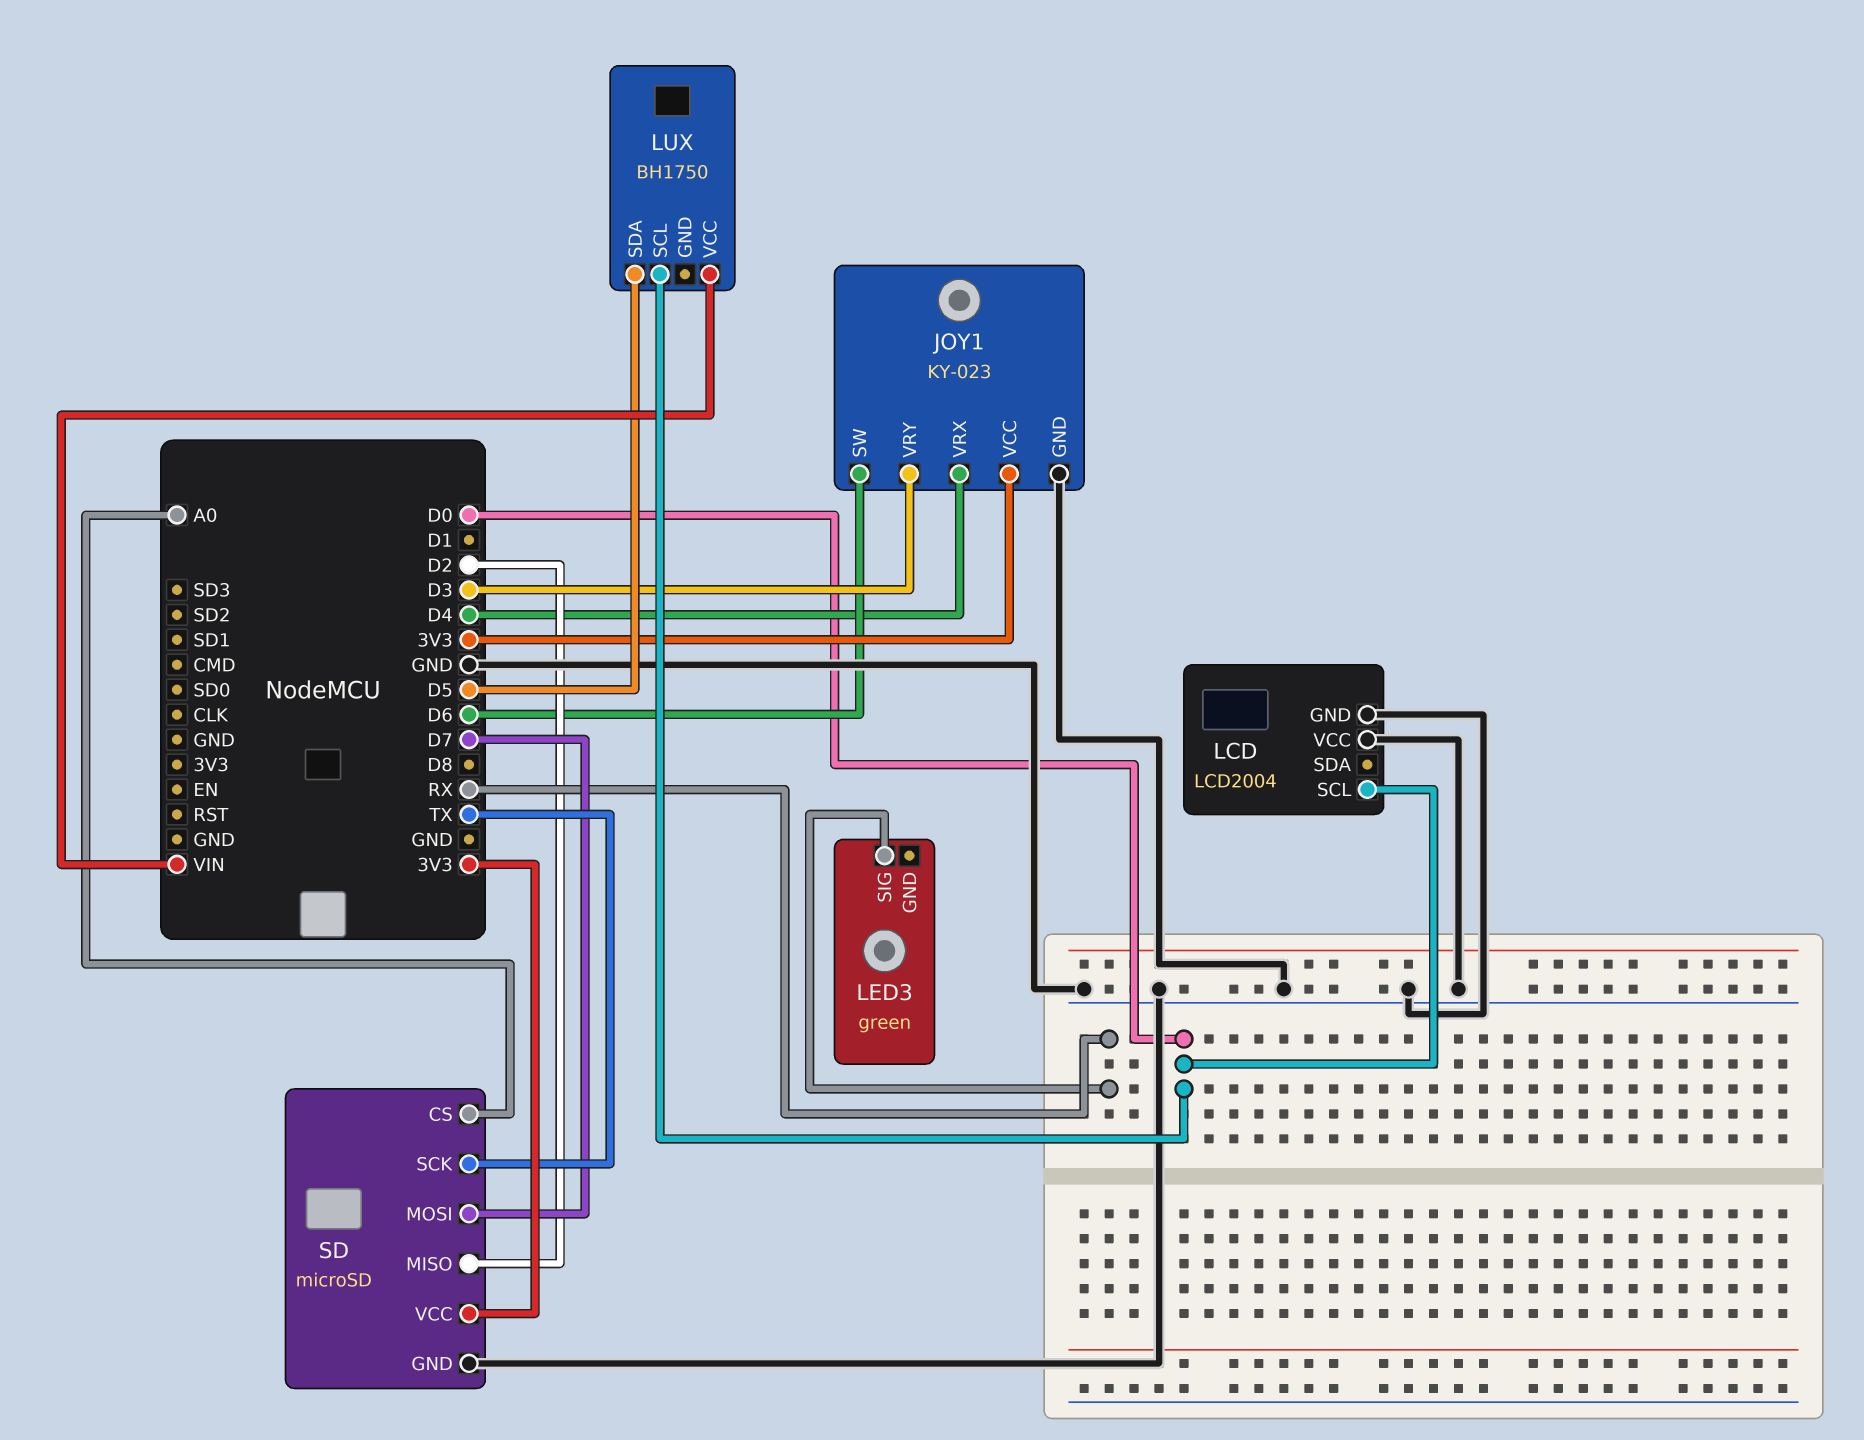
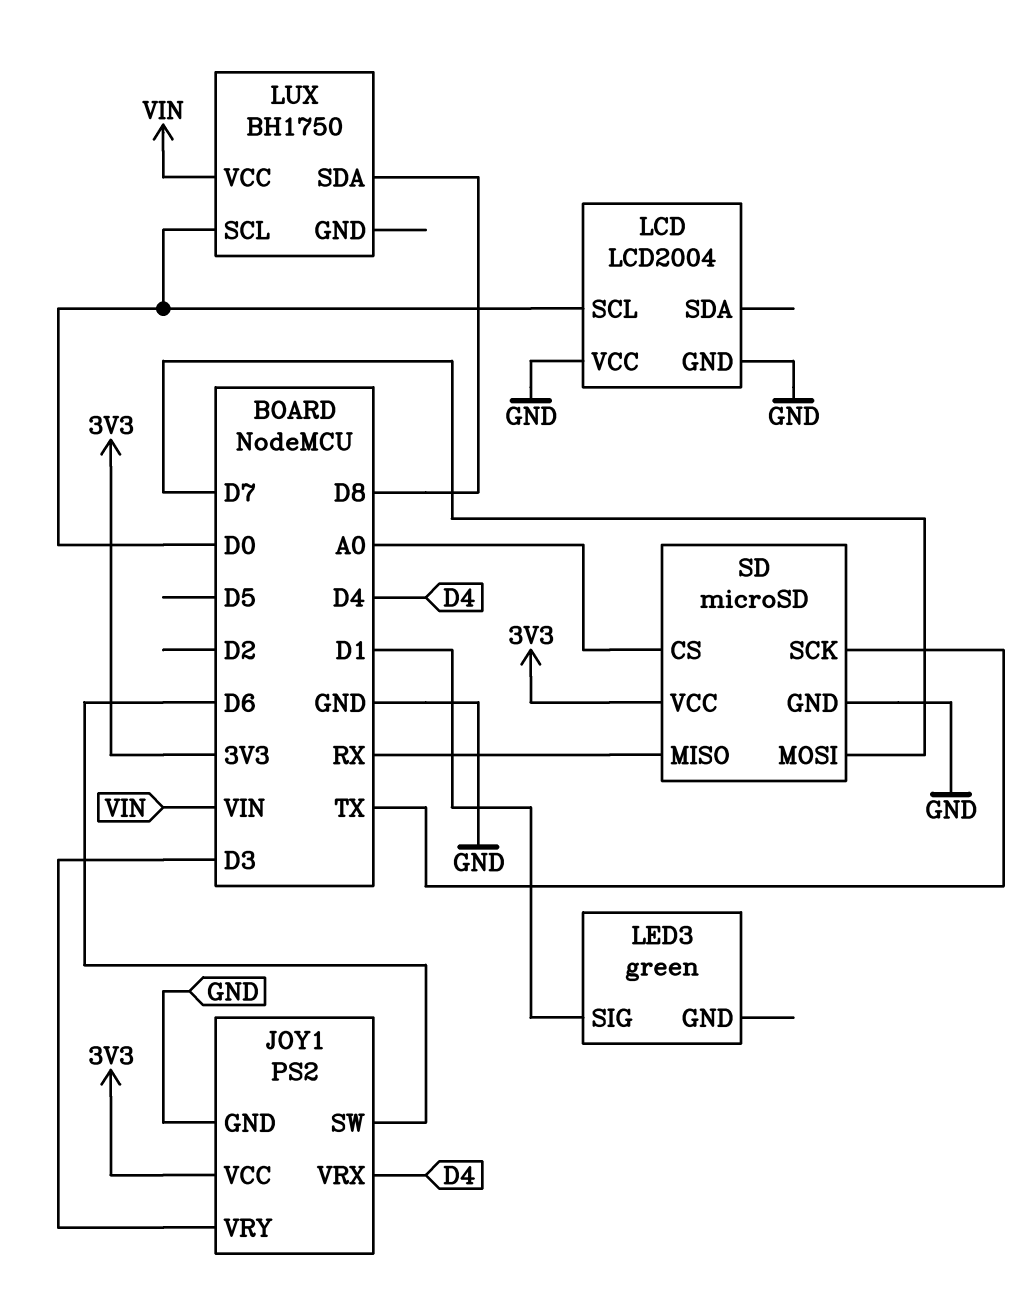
JOY1: KY-023 -> PS2
LED3 pin SIG: RX -> D1
LUX pin SDA: D5 -> D8
SD pin MISO: D2 -> RX

